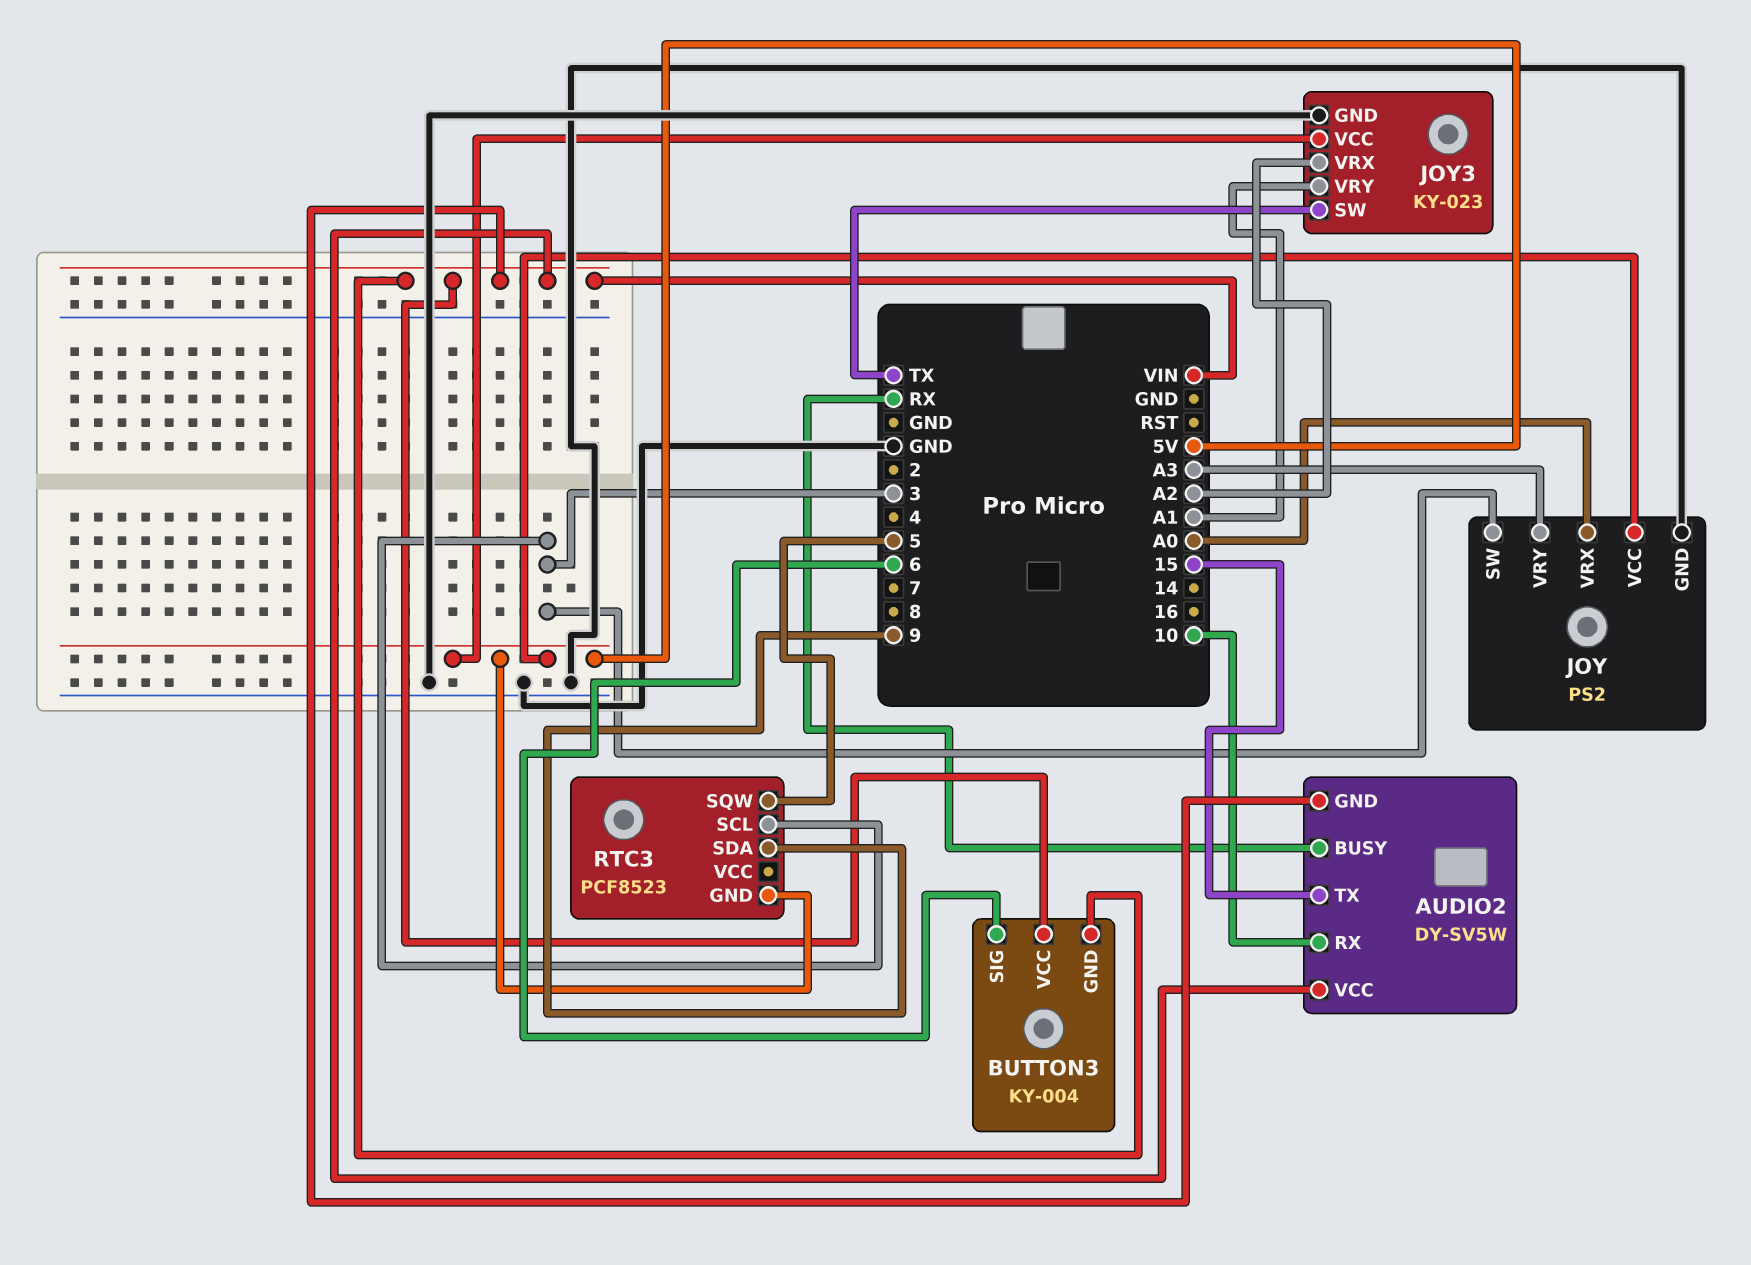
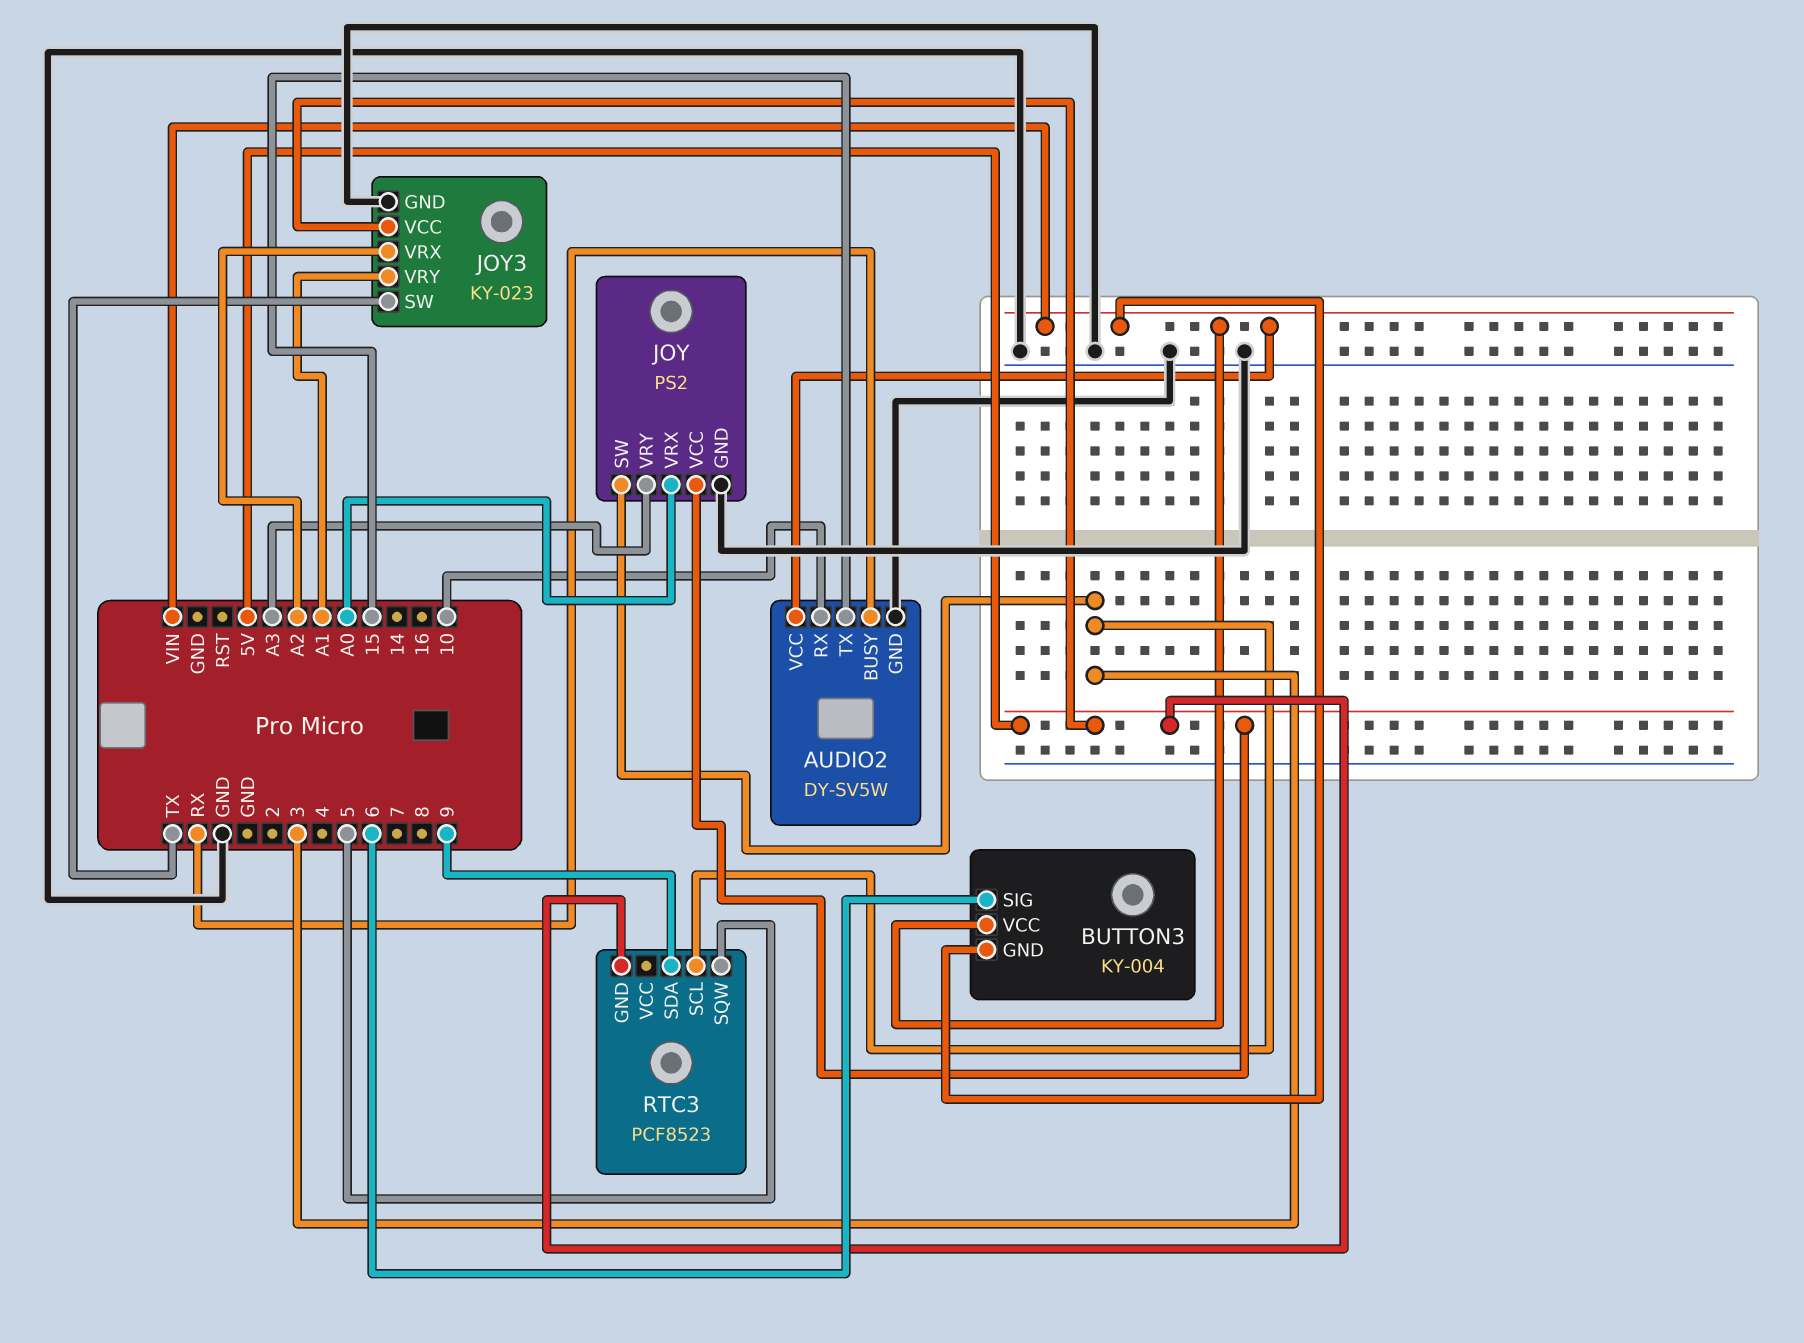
AUDIO2 pin GND: VIN -> GND

